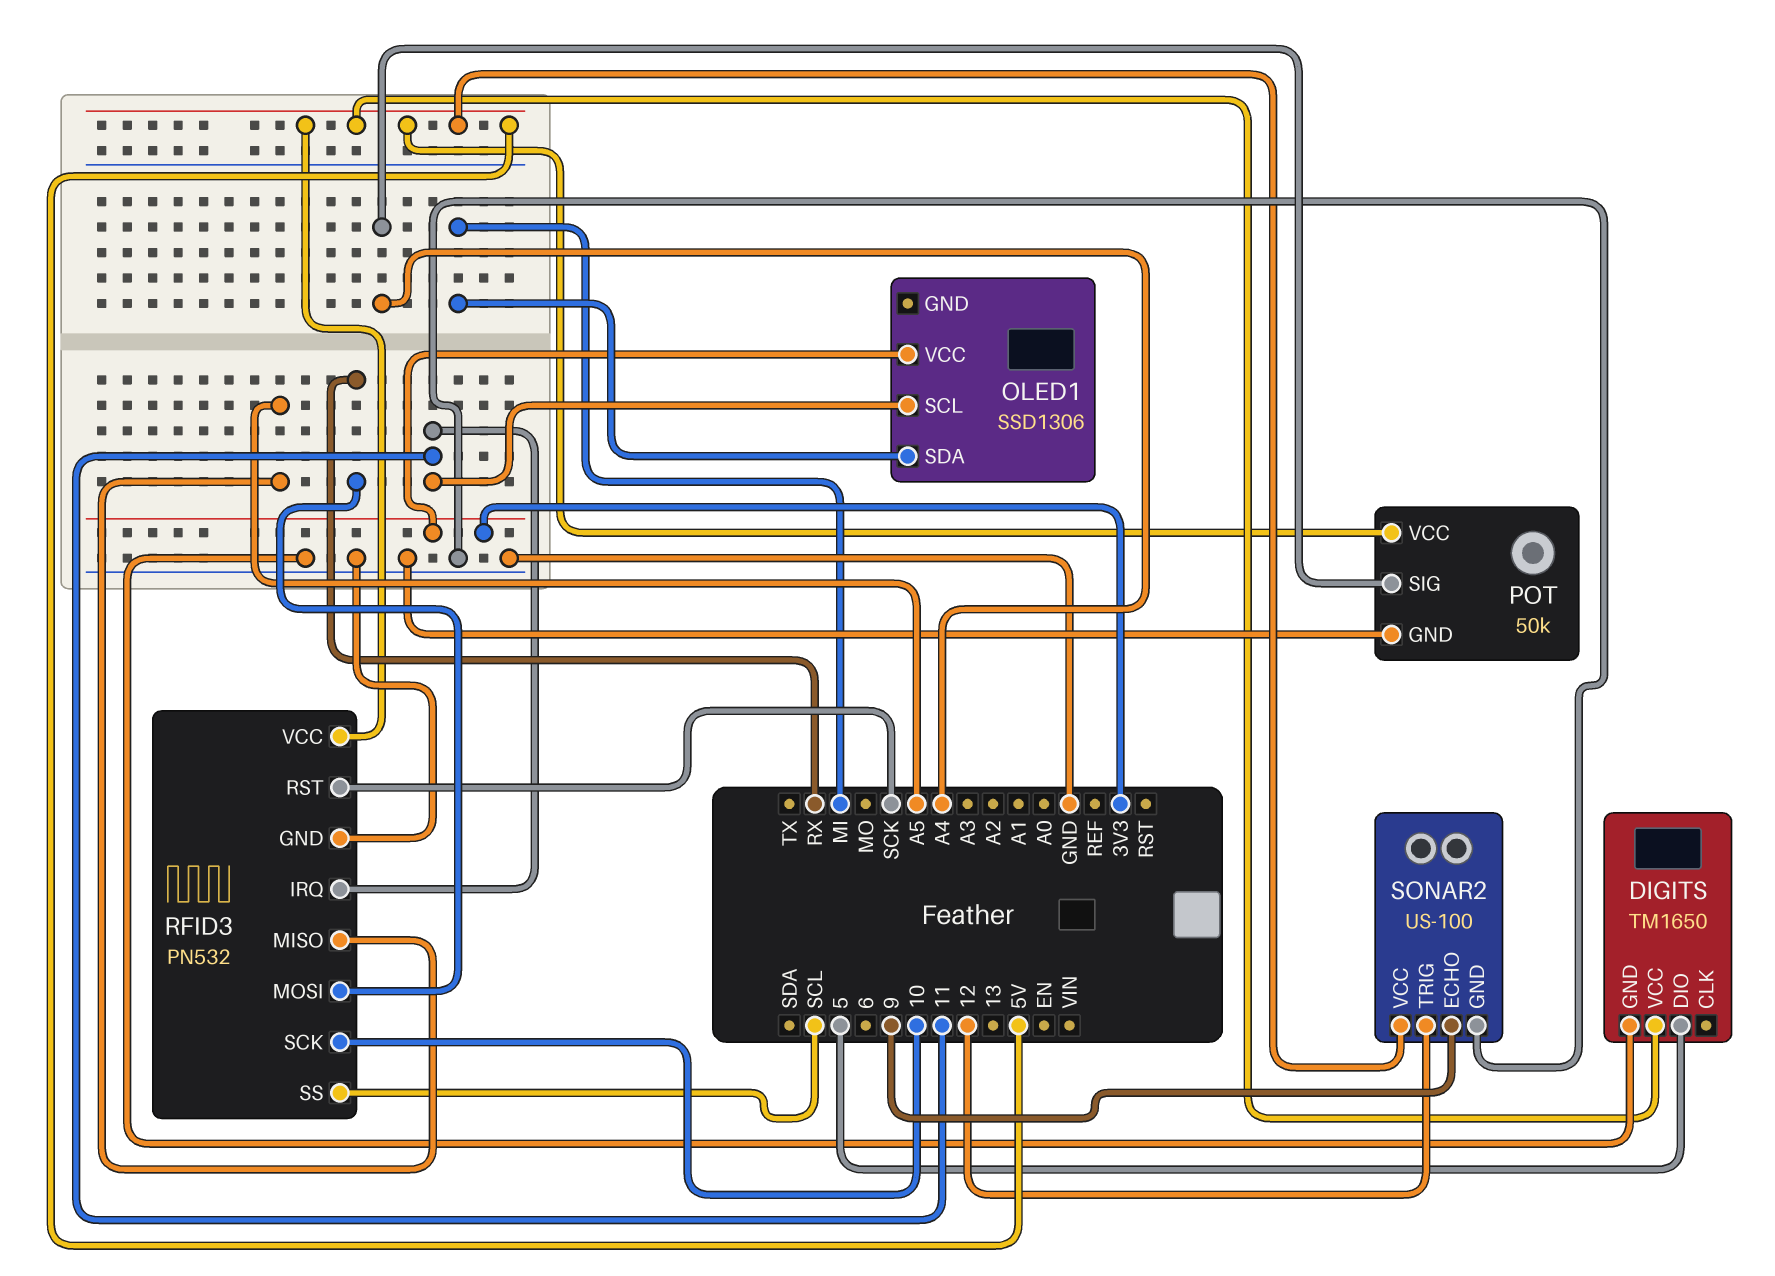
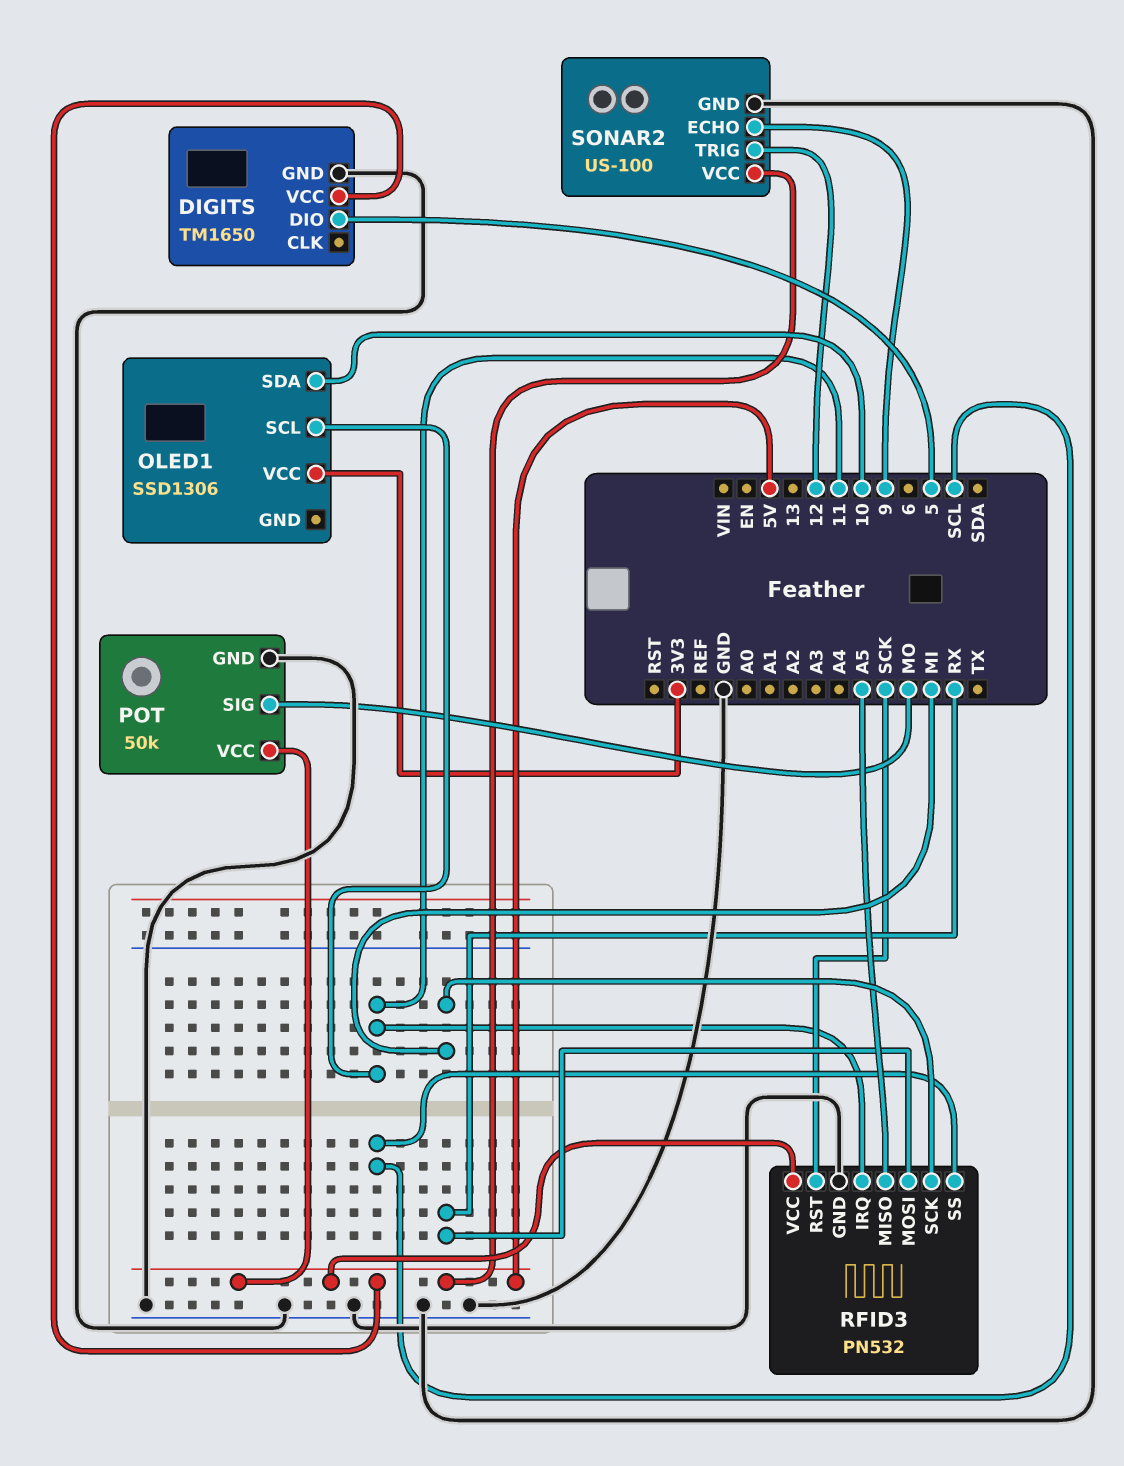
OLED1 pin SDA: MI -> 10
POT pin SIG: A4 -> MO
RFID3 pin SCK: 10 -> MI

